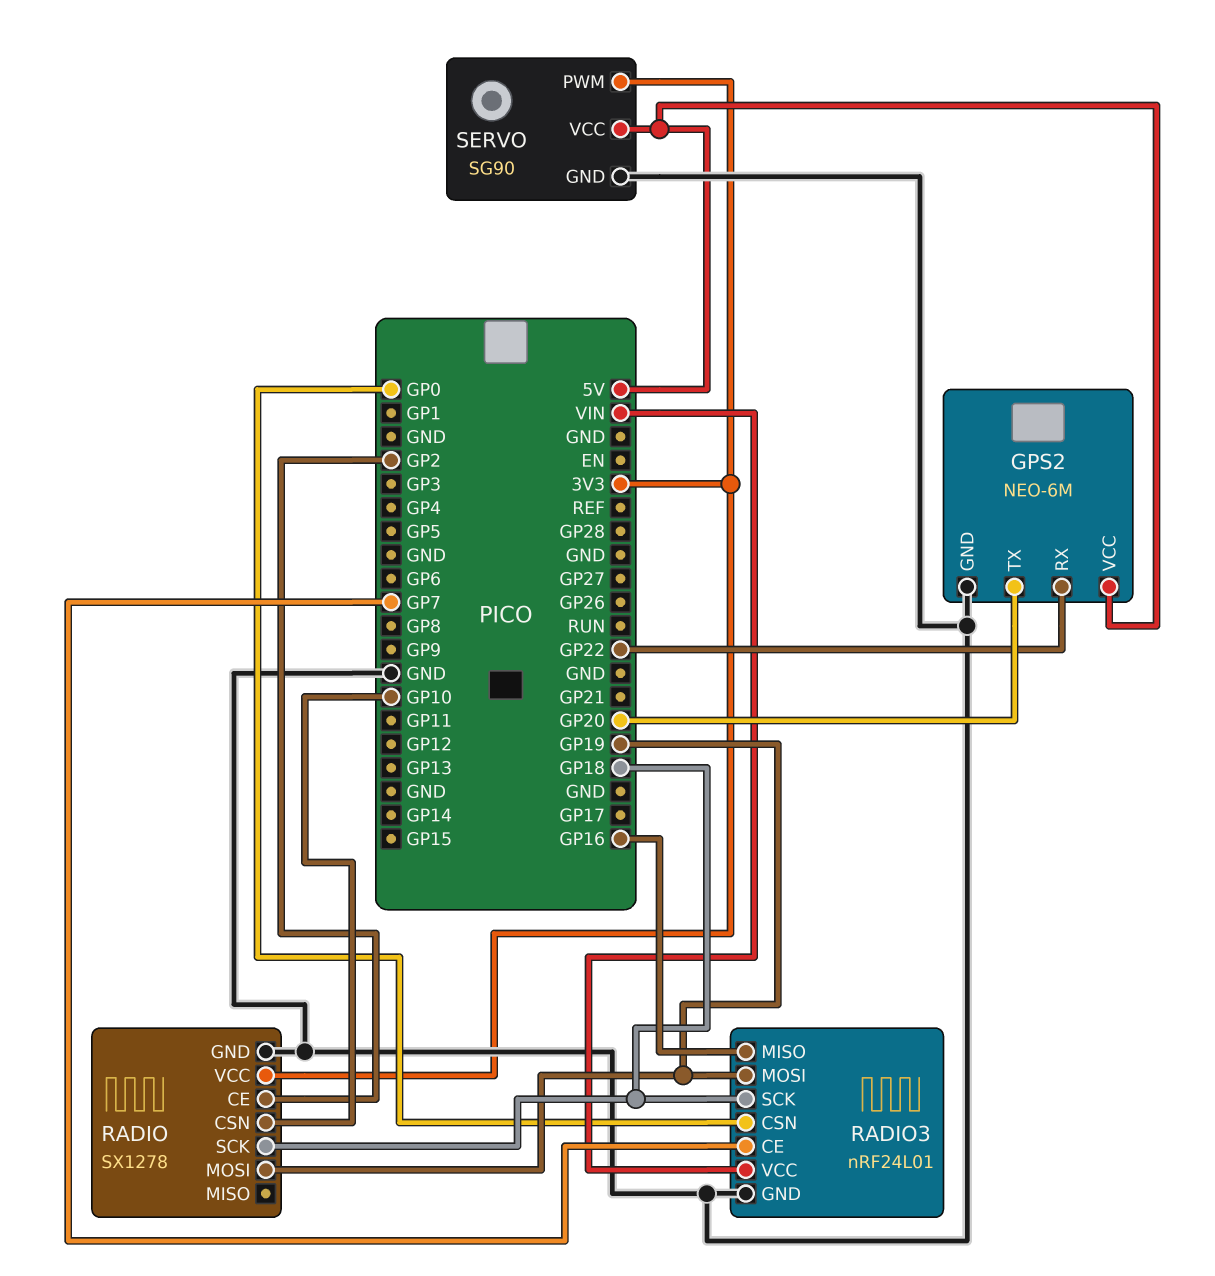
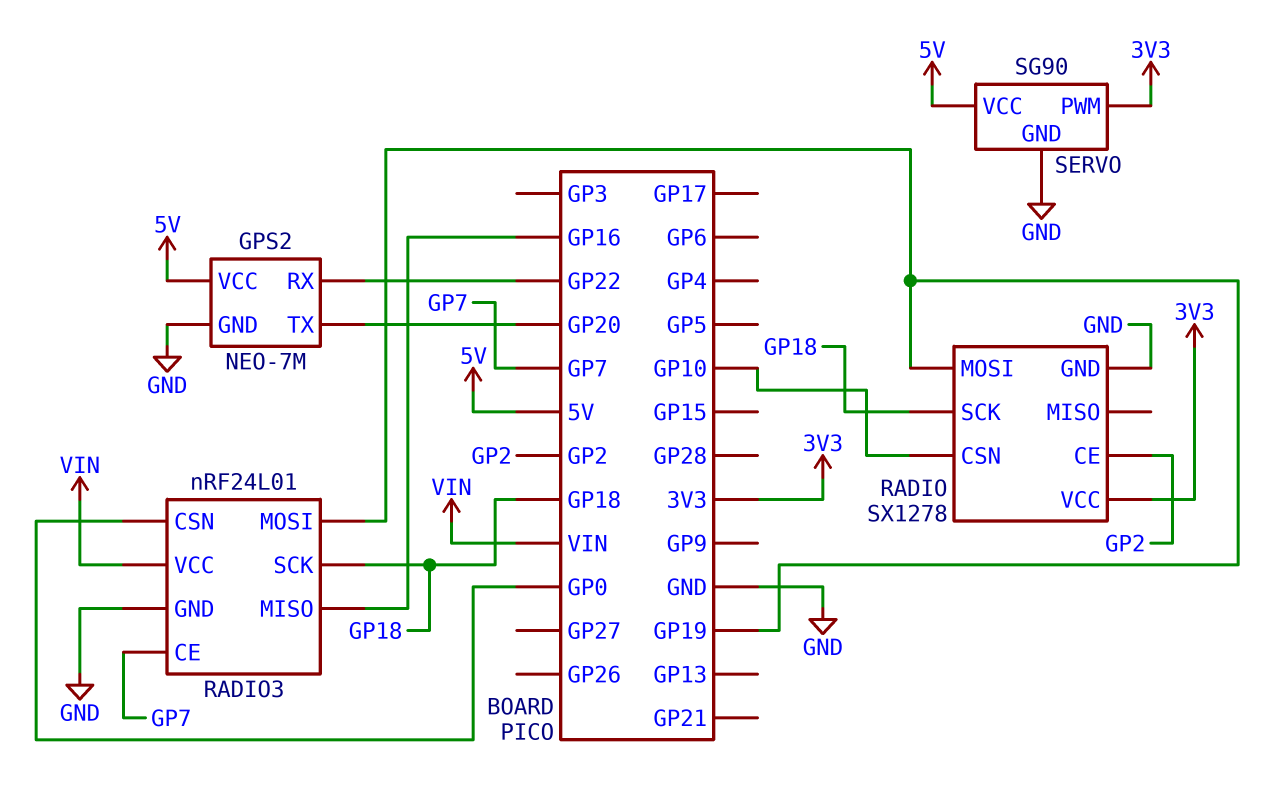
GPS2: NEO-6M -> NEO-7M

